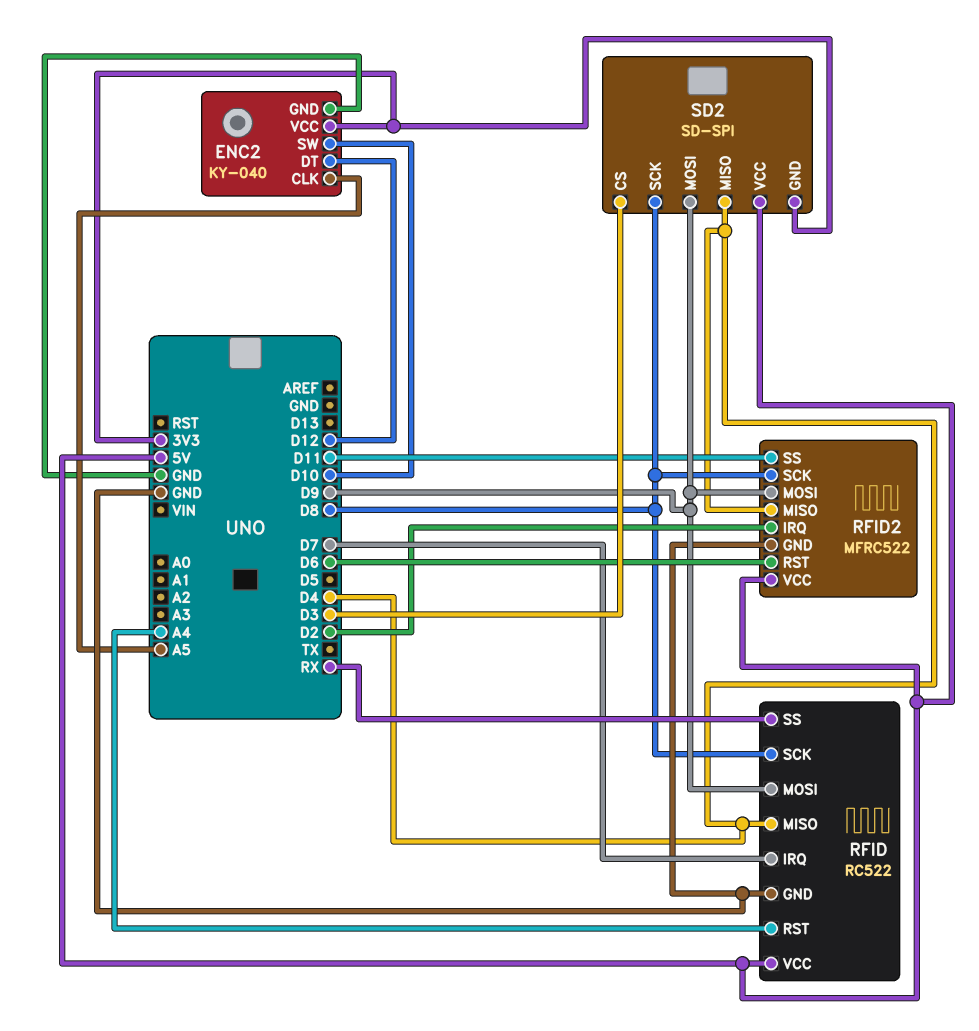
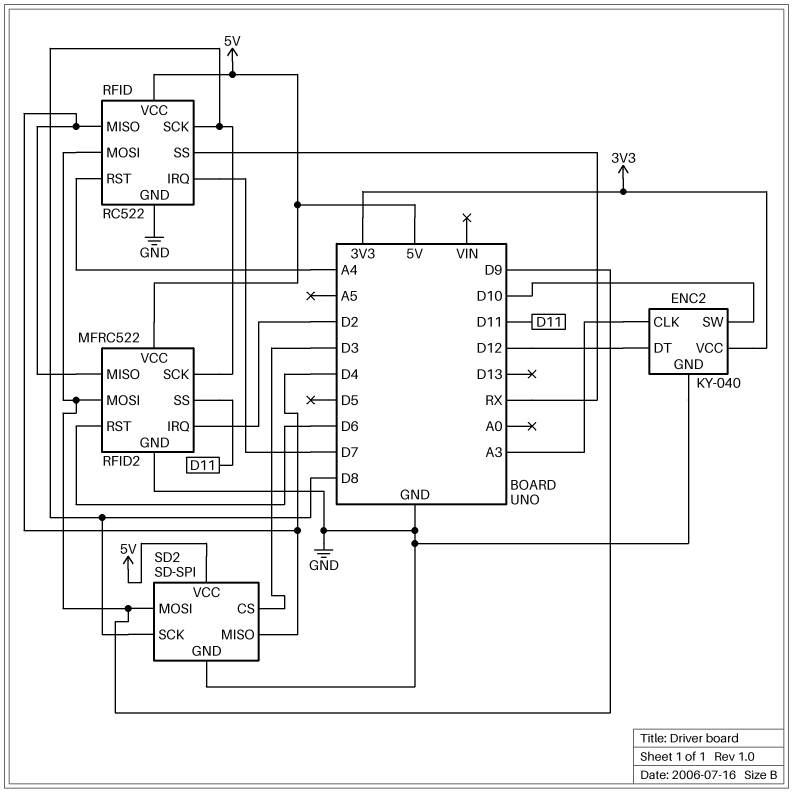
ENC2 pin CLK: A5 -> A3
SD2 pin GND: 3V3 -> GND

